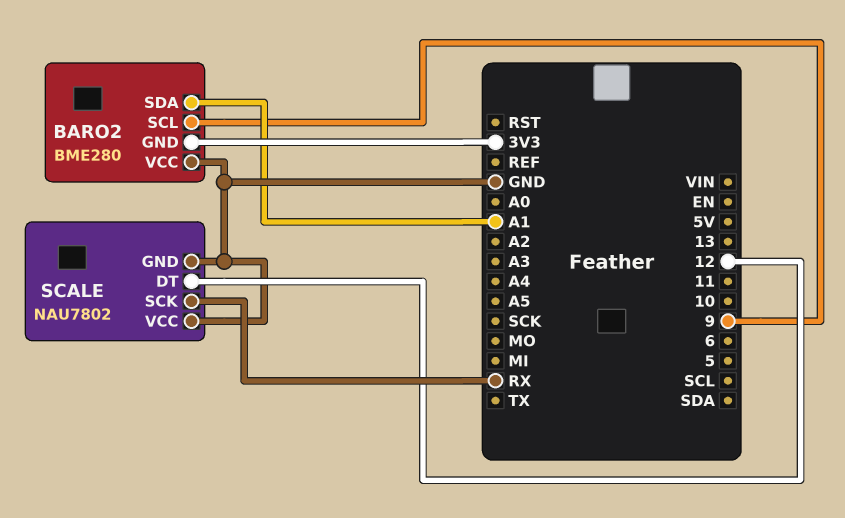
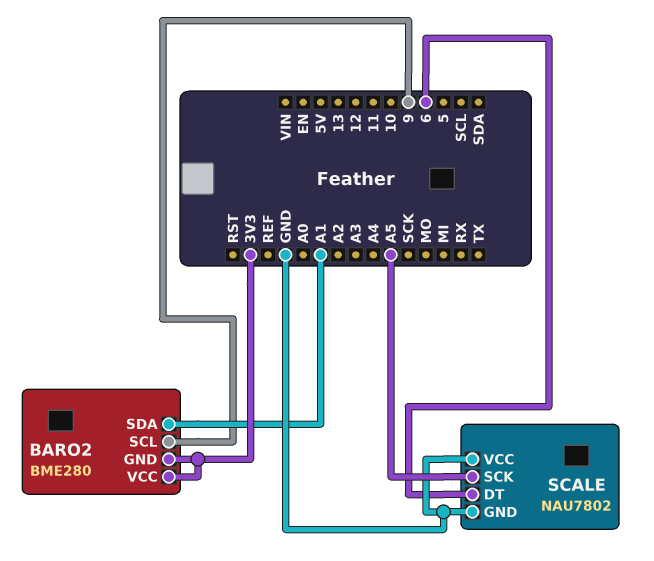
BARO2 pin VCC: GND -> 3V3
SCALE pin DT: 12 -> 6
SCALE pin SCK: RX -> A5

